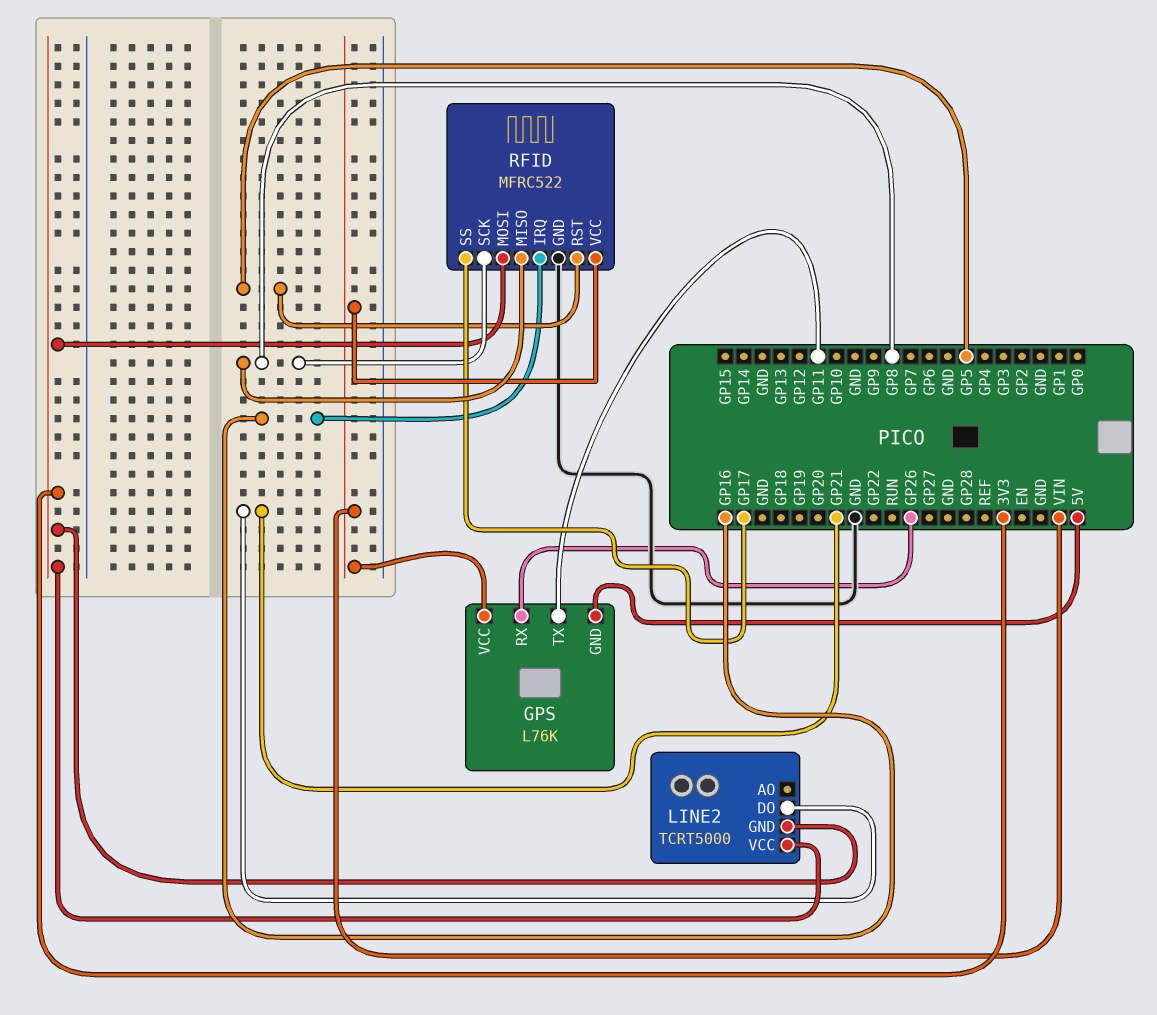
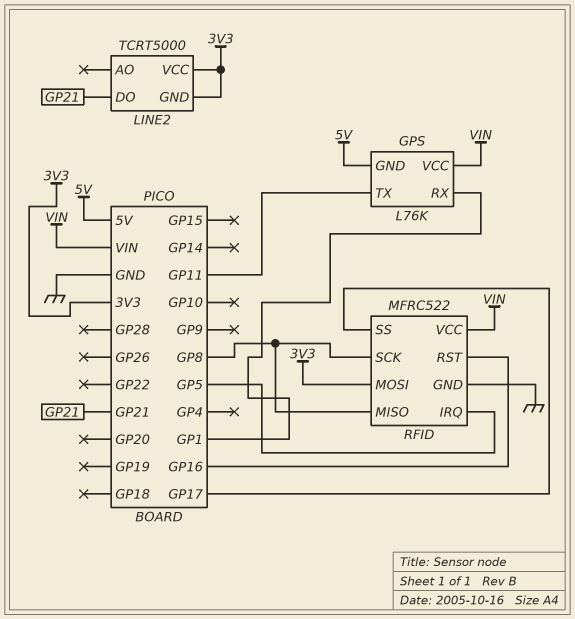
GPS pin RX: GP26 -> GP1
RFID pin IRQ: GP16 -> GP5
RFID pin RST: GP5 -> GP16

